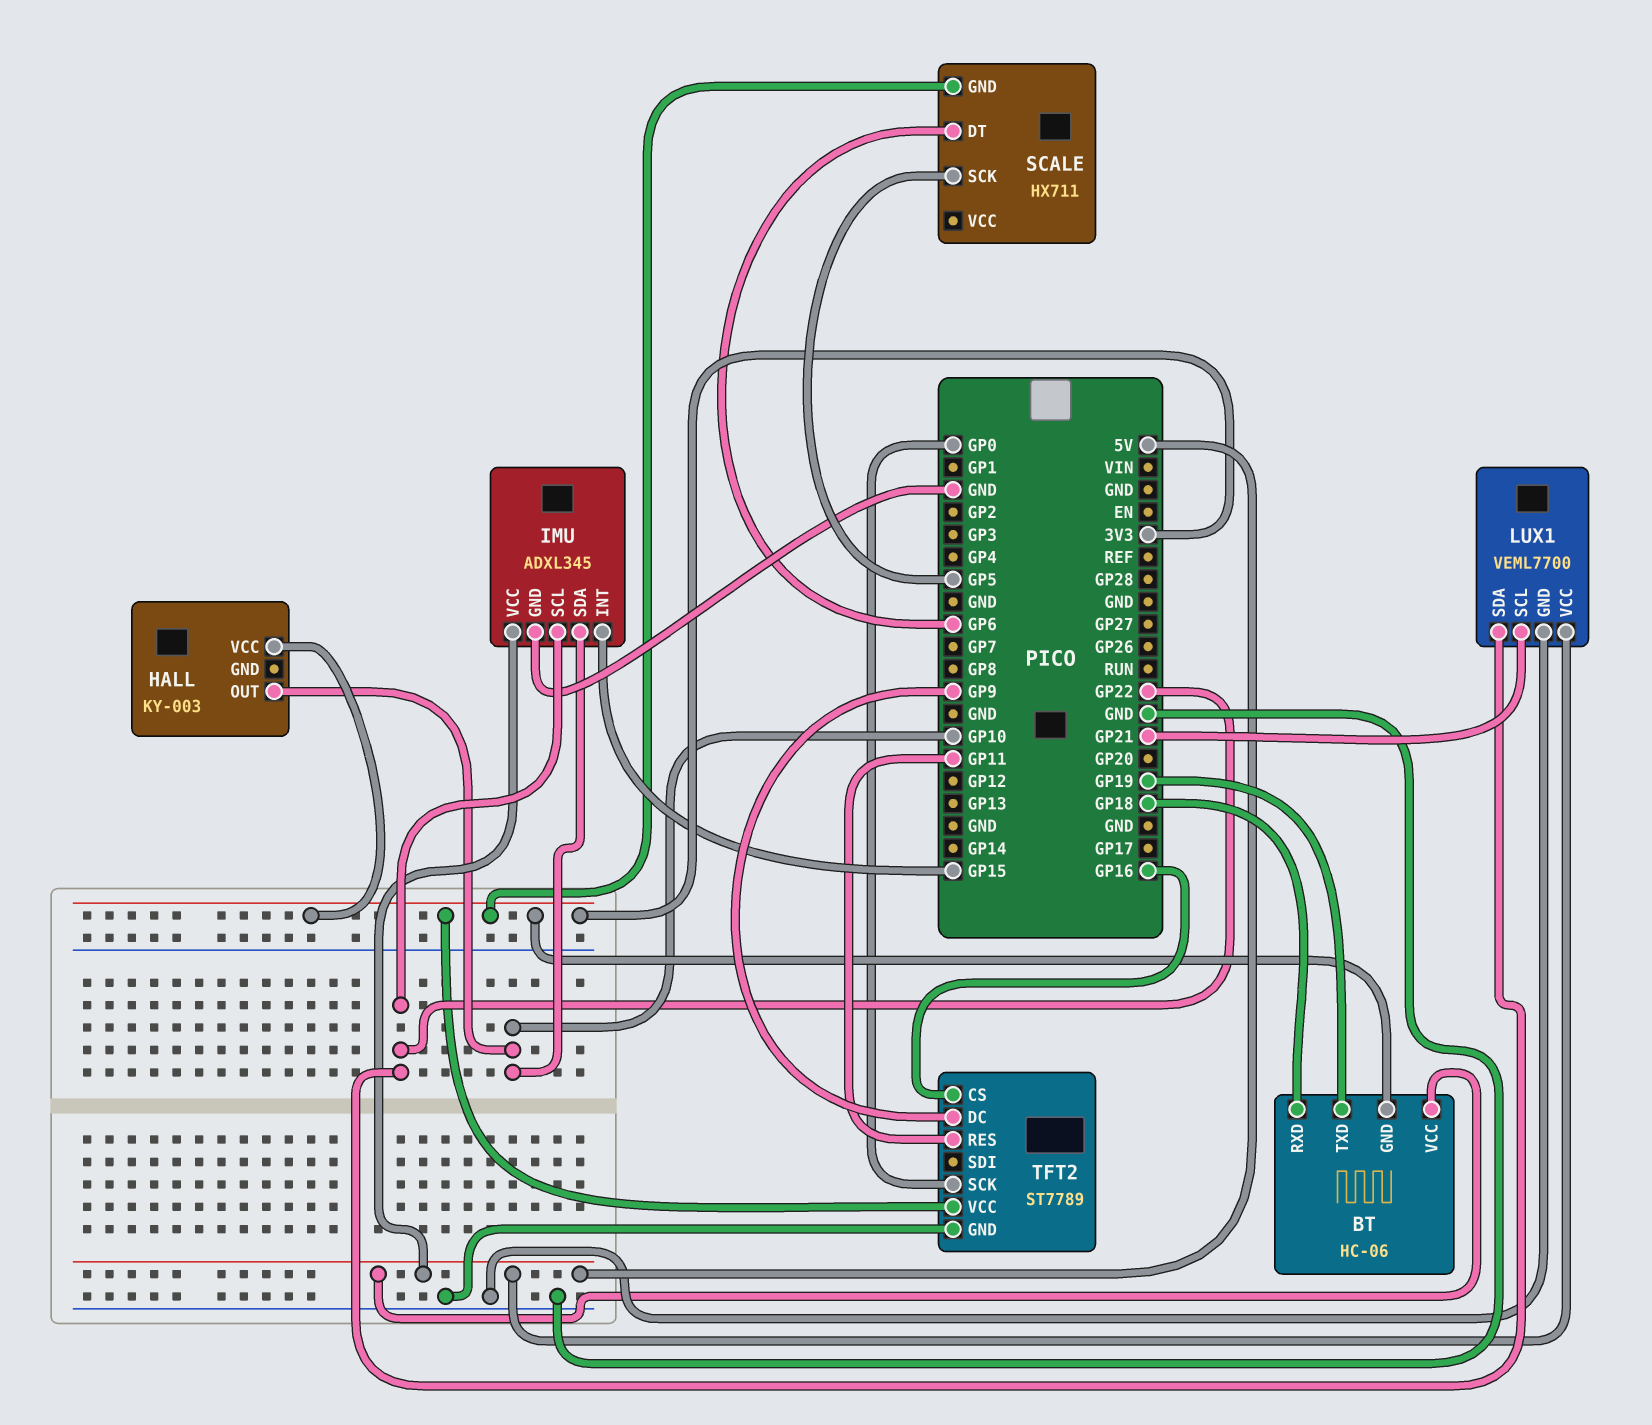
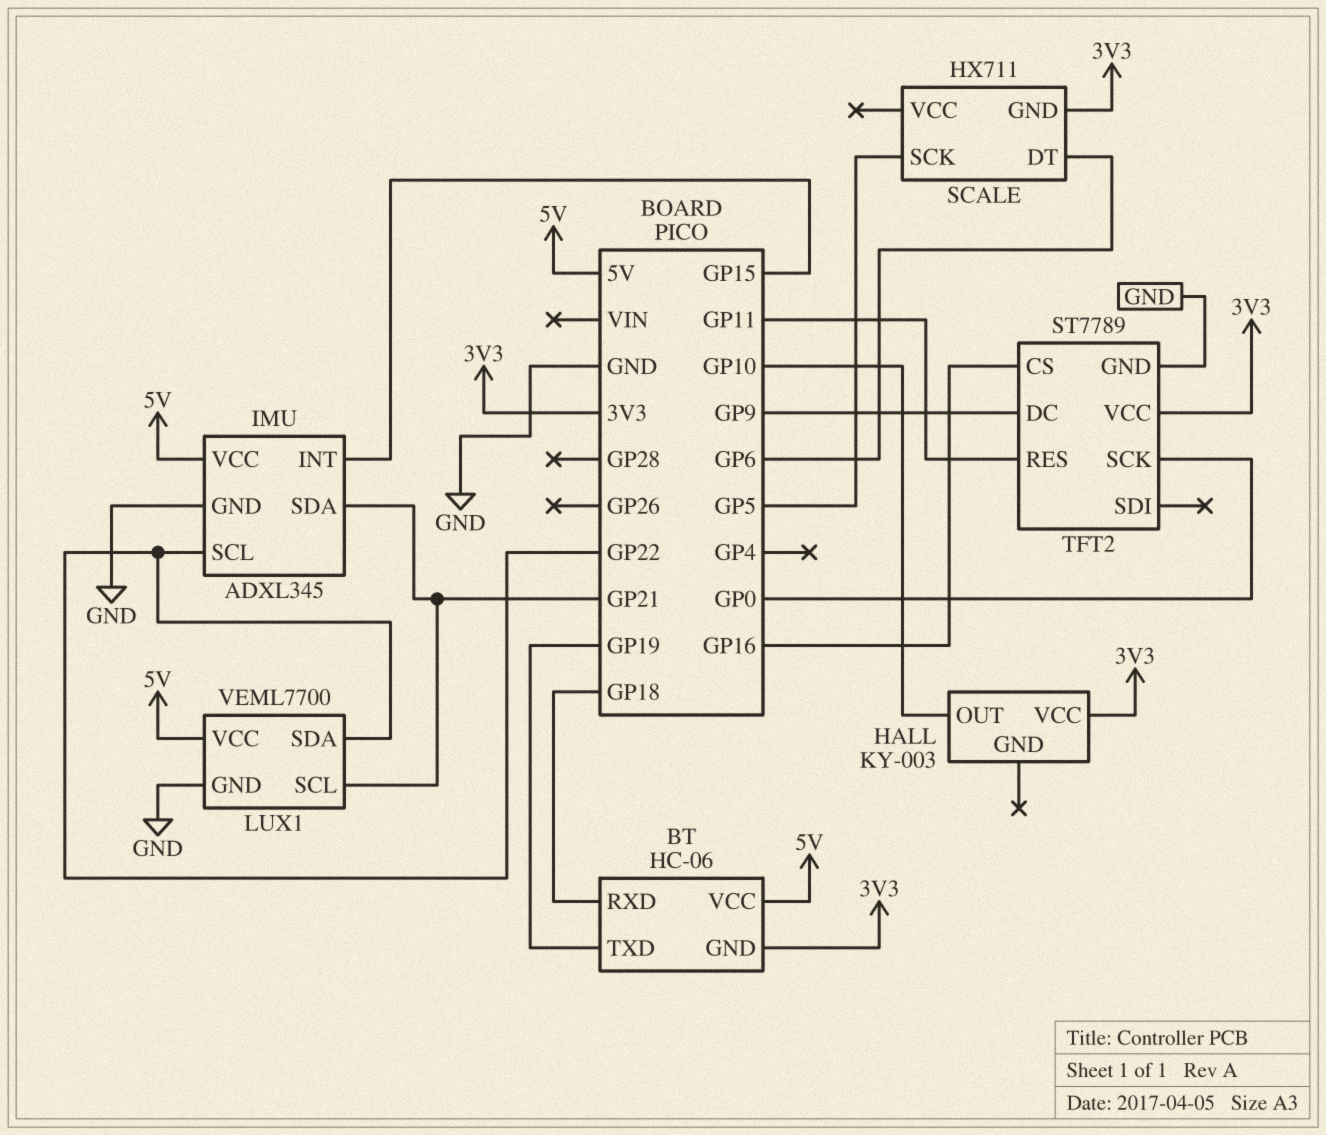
IMU pin SDA: GP10 -> GP21

